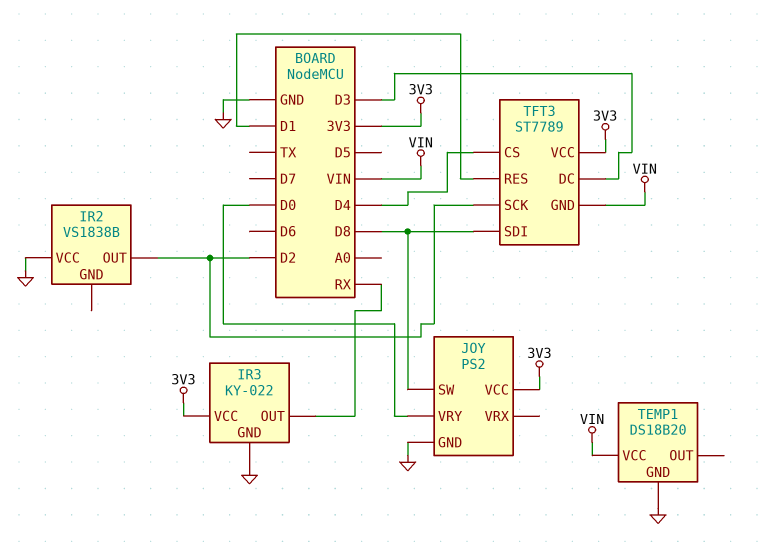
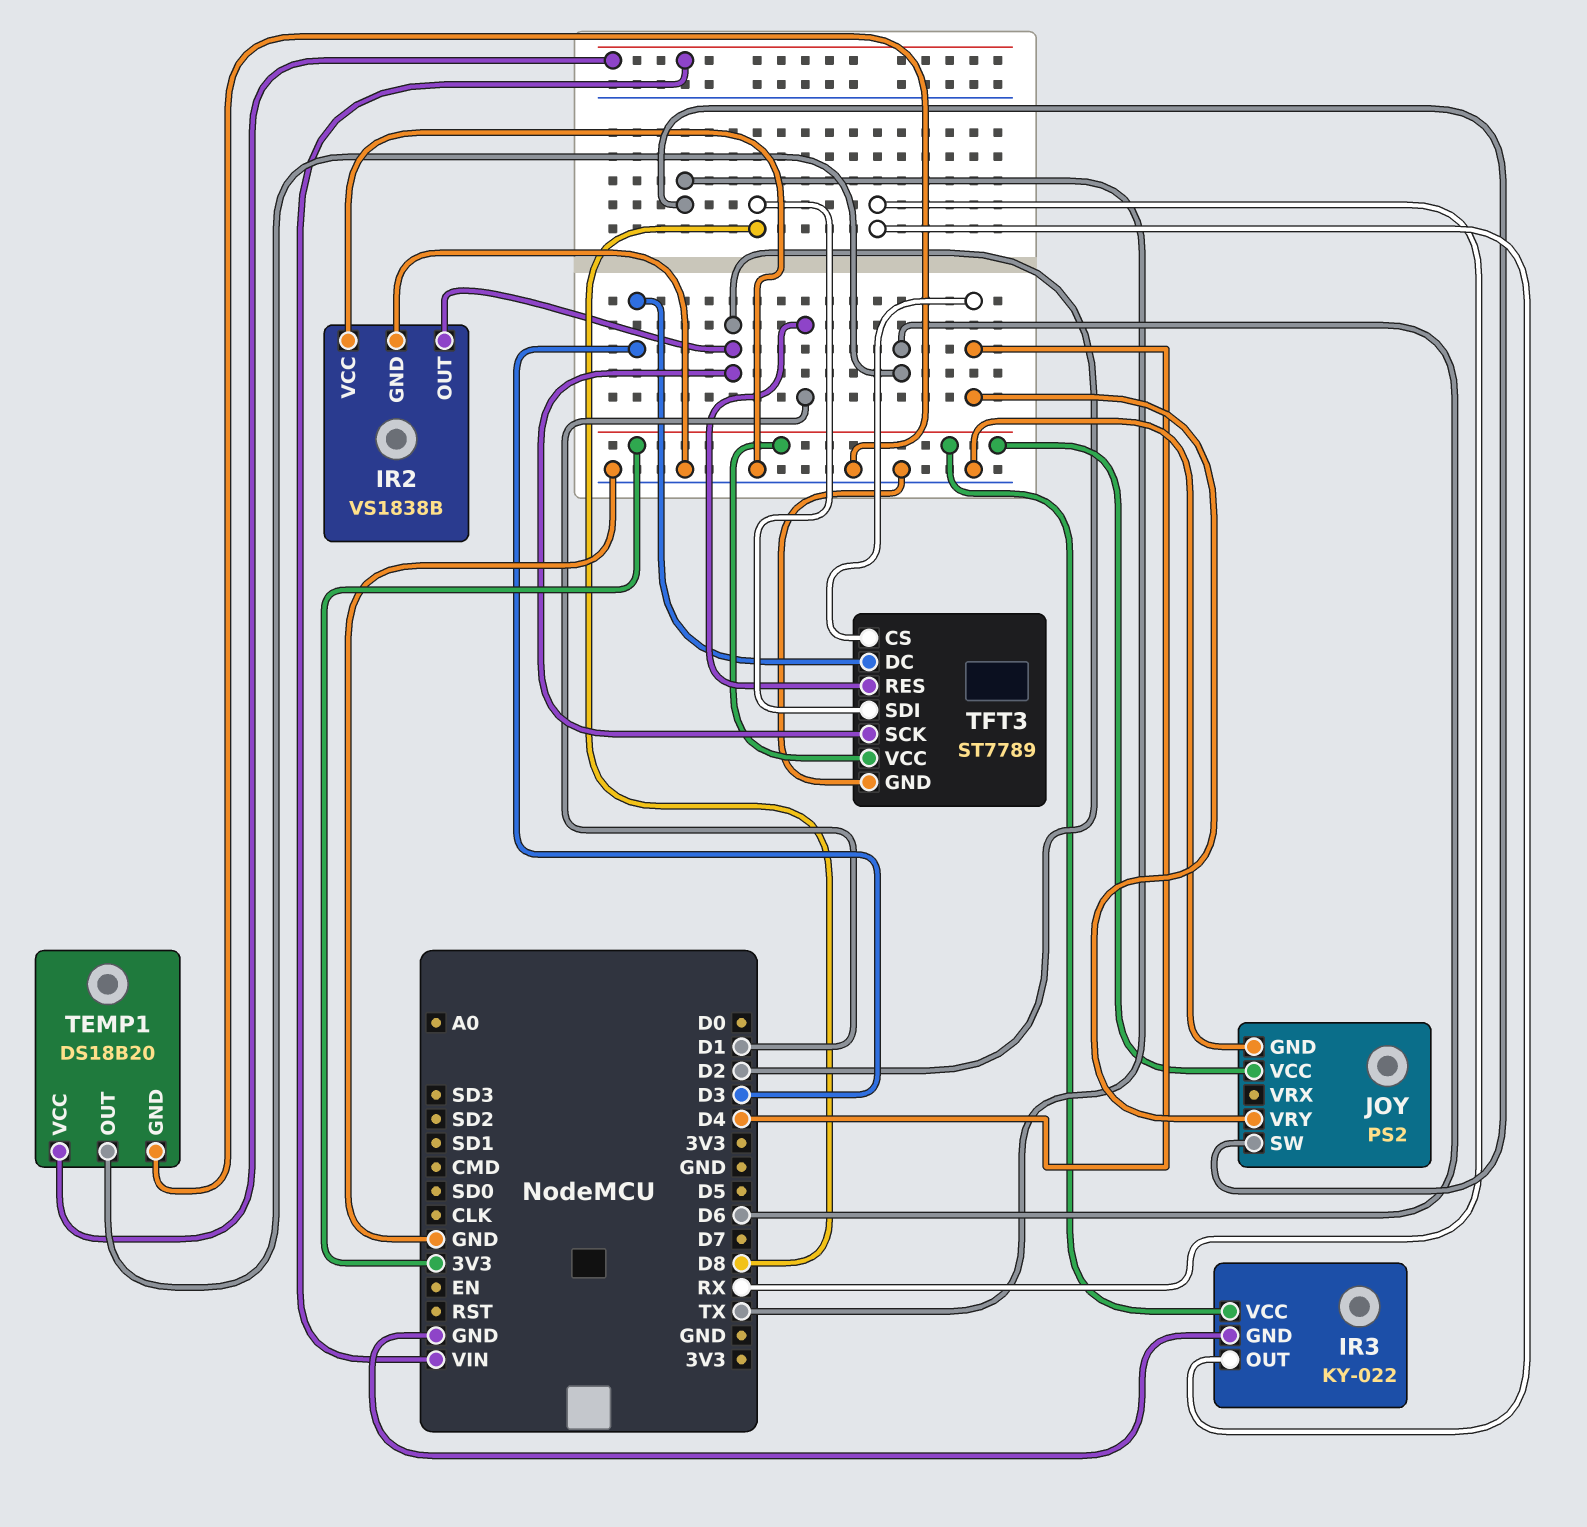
IR2 pin GND: none -> GND
JOY pin SW: D8 -> TX
JOY pin VRY: D0 -> D4
TEMP1 pin OUT: none -> D6
TFT3 pin GND: VIN -> GND

